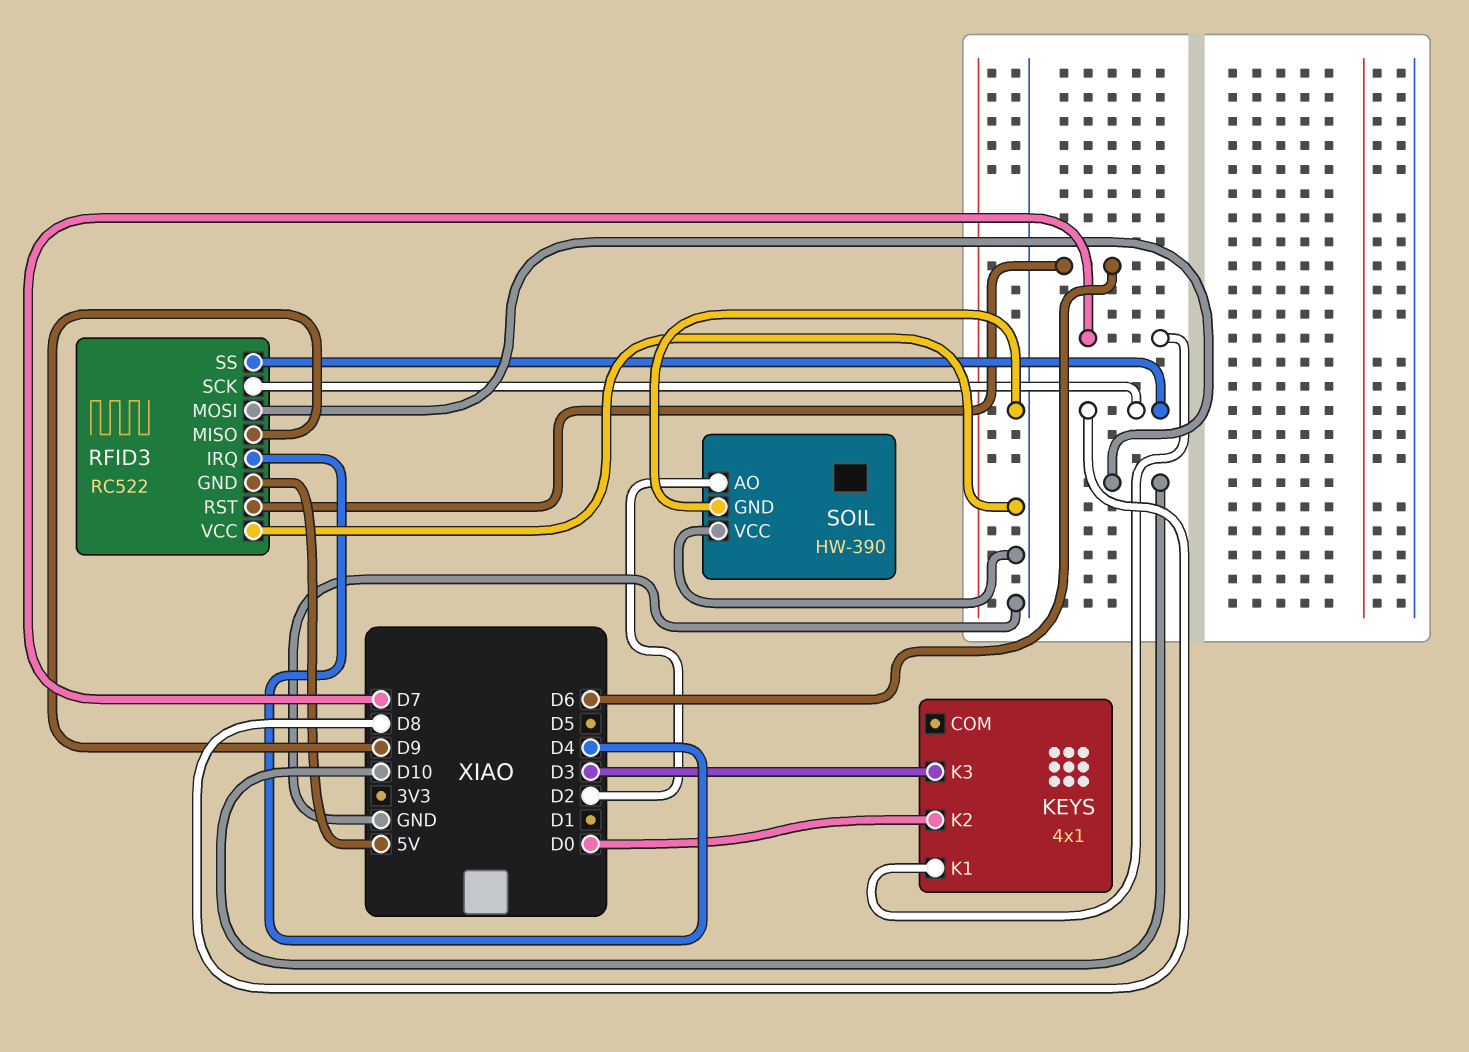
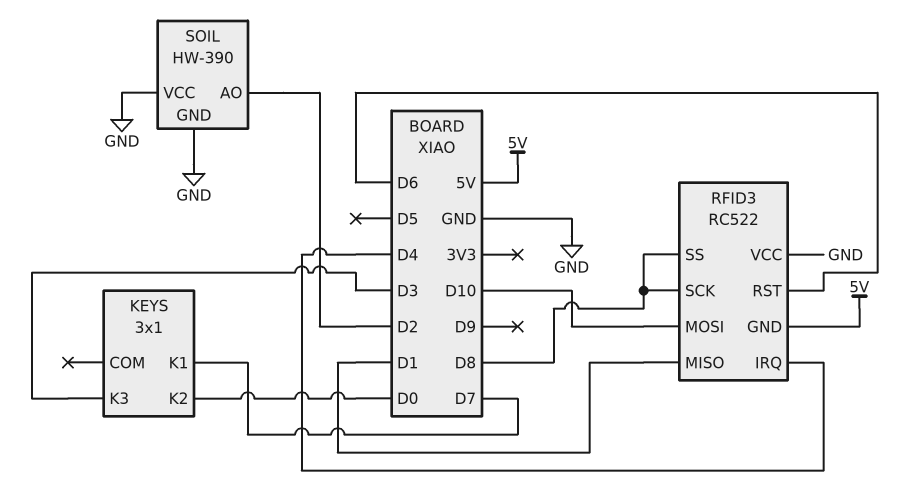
KEYS: 4x1 -> 3x1
RFID3 pin MISO: D9 -> D1

